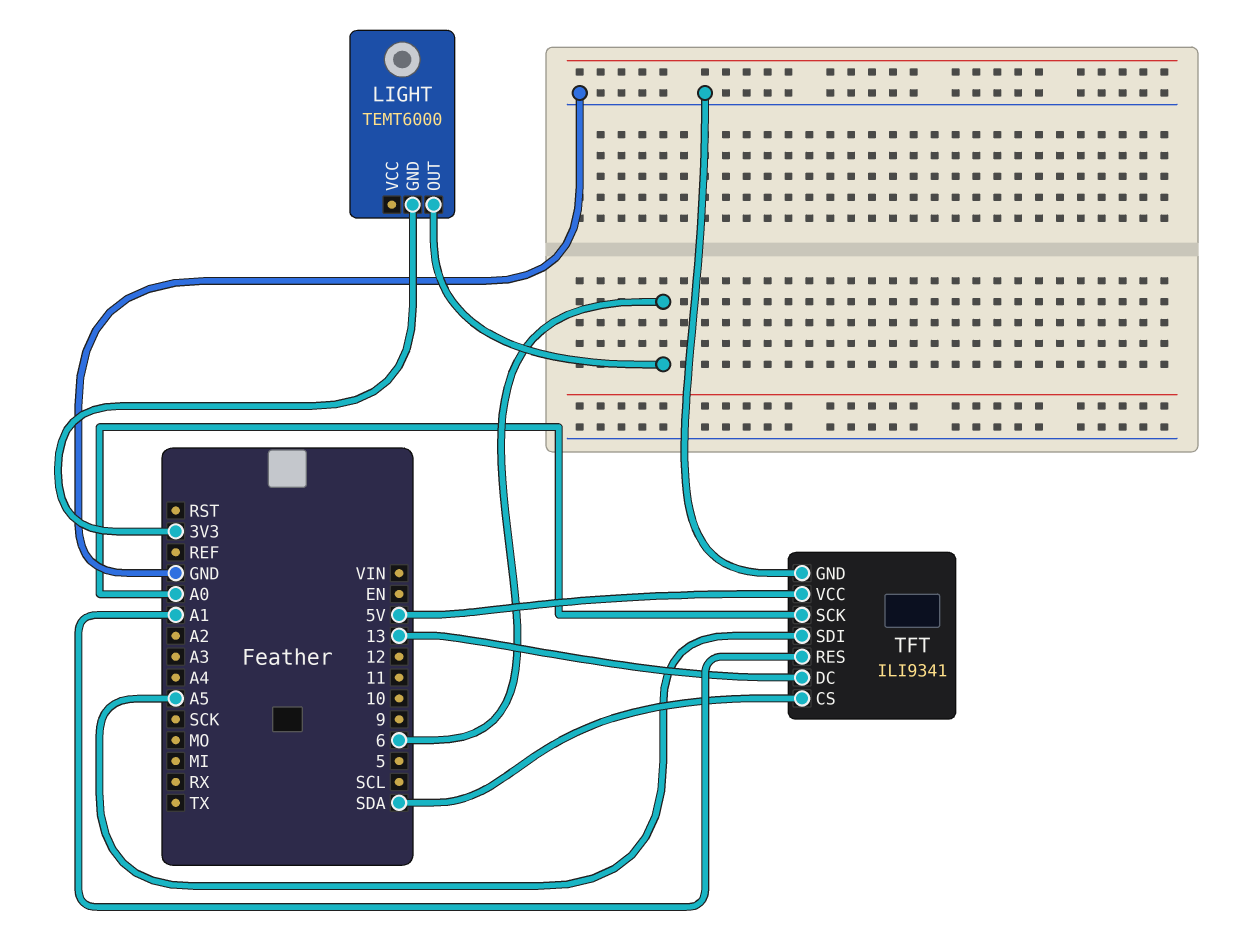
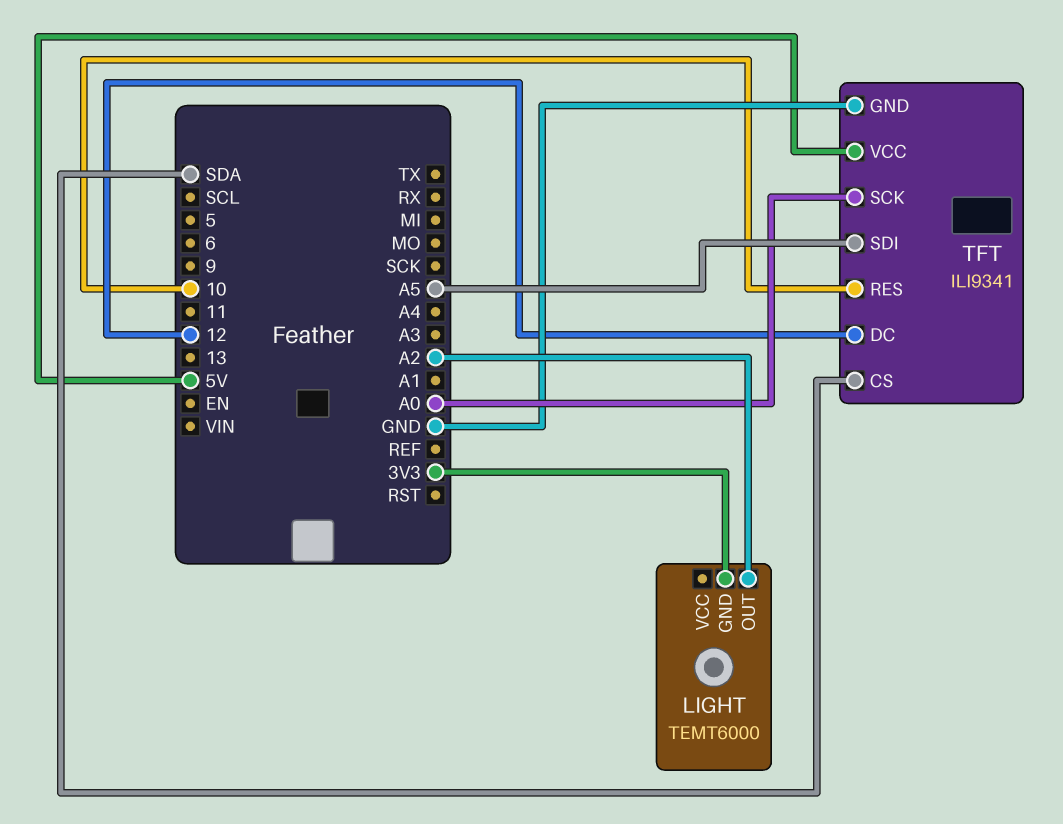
LIGHT pin OUT: 6 -> A2
TFT pin DC: 13 -> 12
TFT pin RES: A1 -> 10

